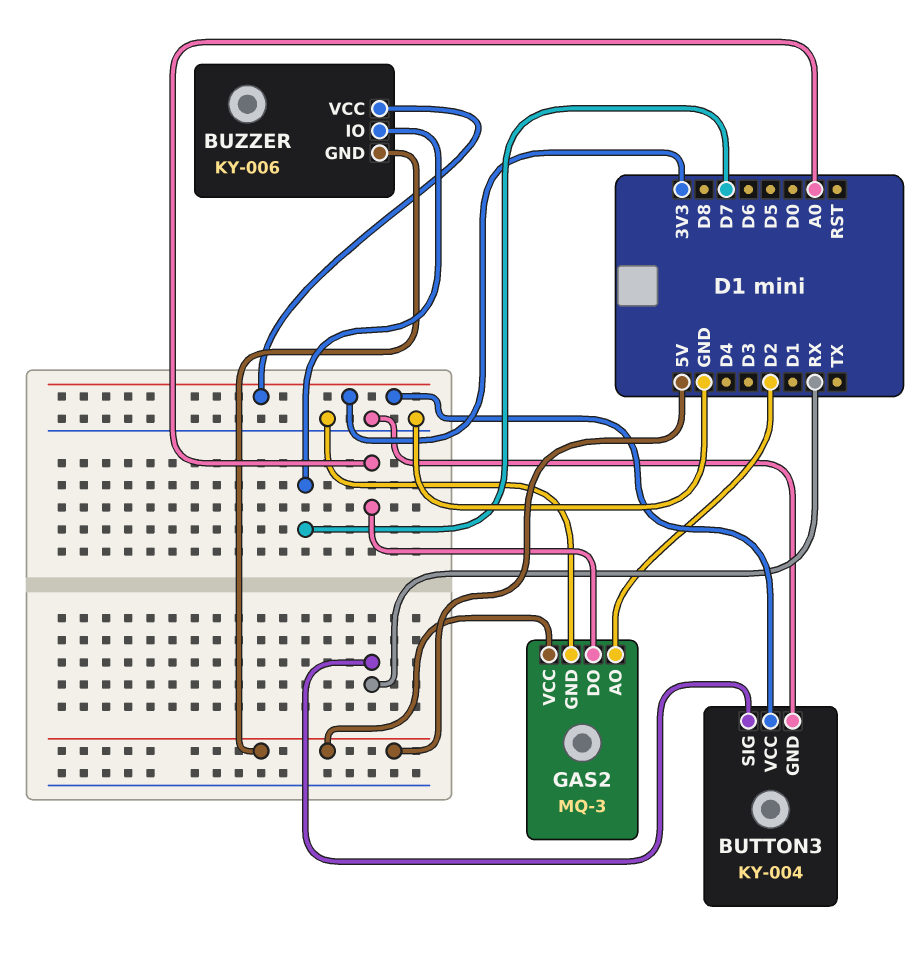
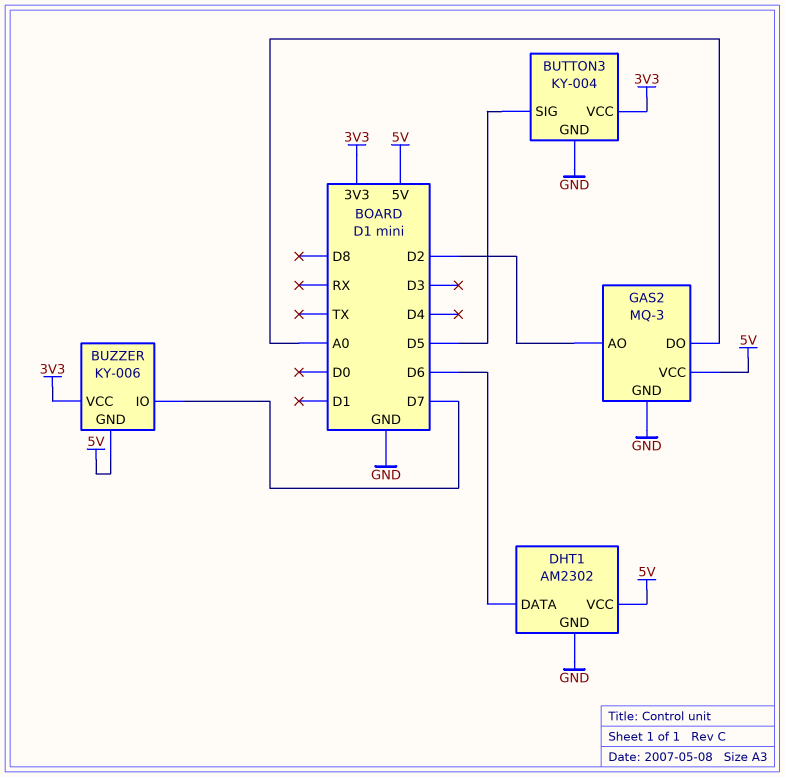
BUTTON3 pin SIG: RX -> D5
DHT1: none -> AM2302
DHT1 pin DATA: none -> D6
DHT1 pin GND: none -> GND
DHT1 pin VCC: none -> 5V

